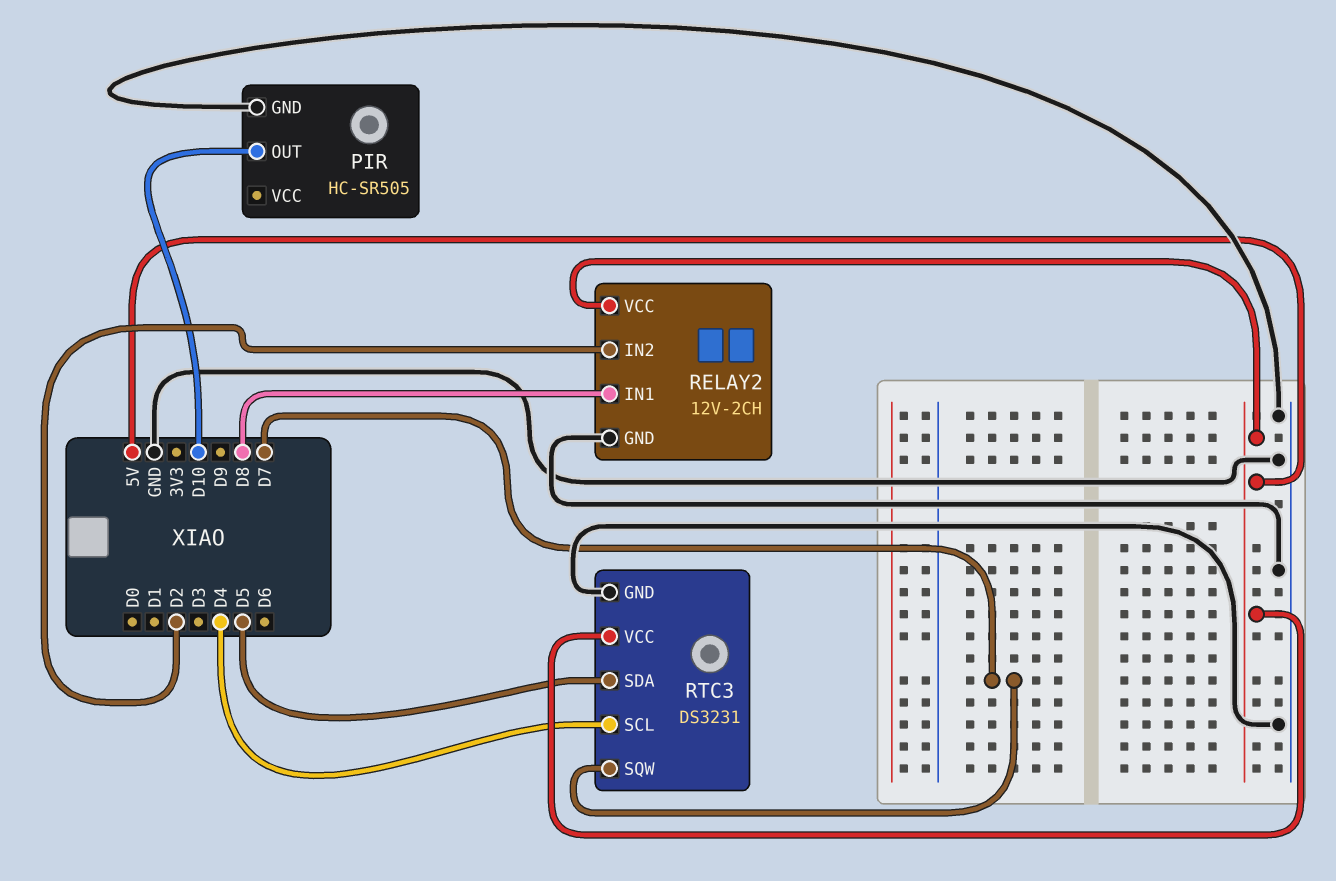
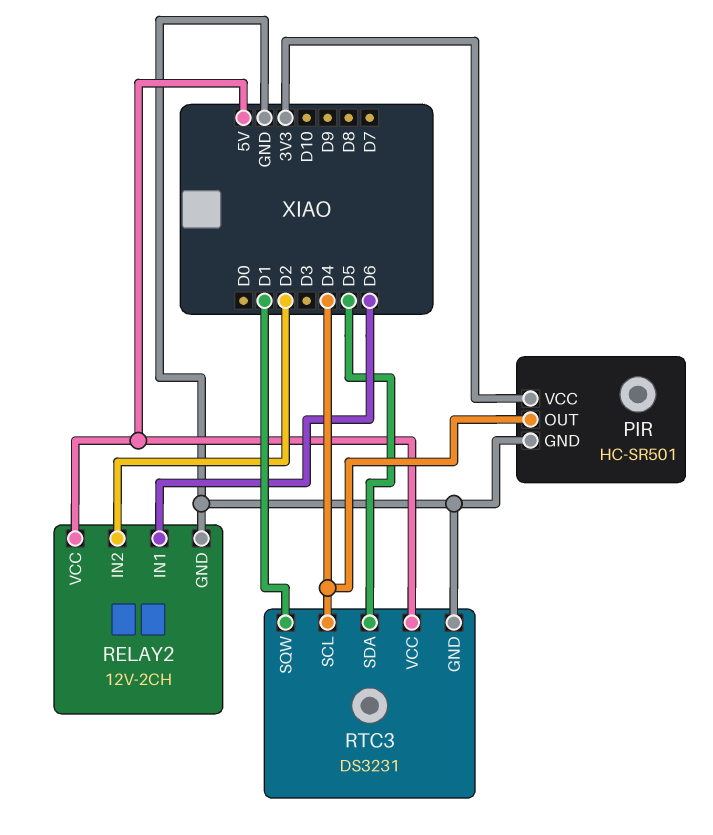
PIR: HC-SR505 -> HC-SR501
PIR pin OUT: D10 -> D4
PIR pin VCC: none -> 3V3
RELAY2 pin IN1: D8 -> D6
RTC3 pin SQW: D7 -> D1

